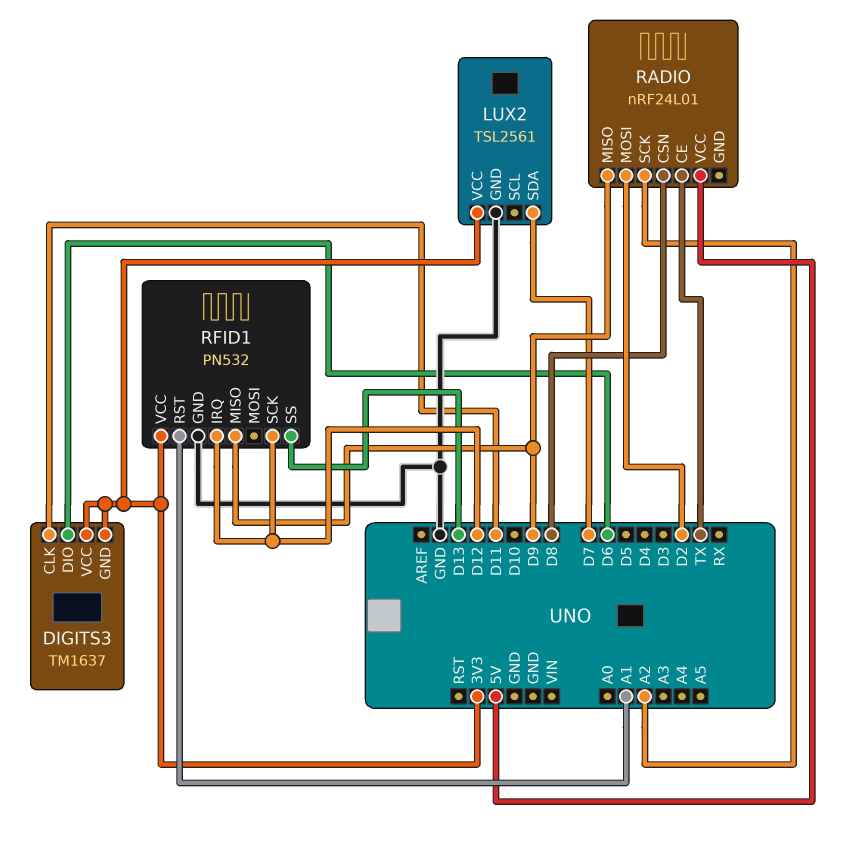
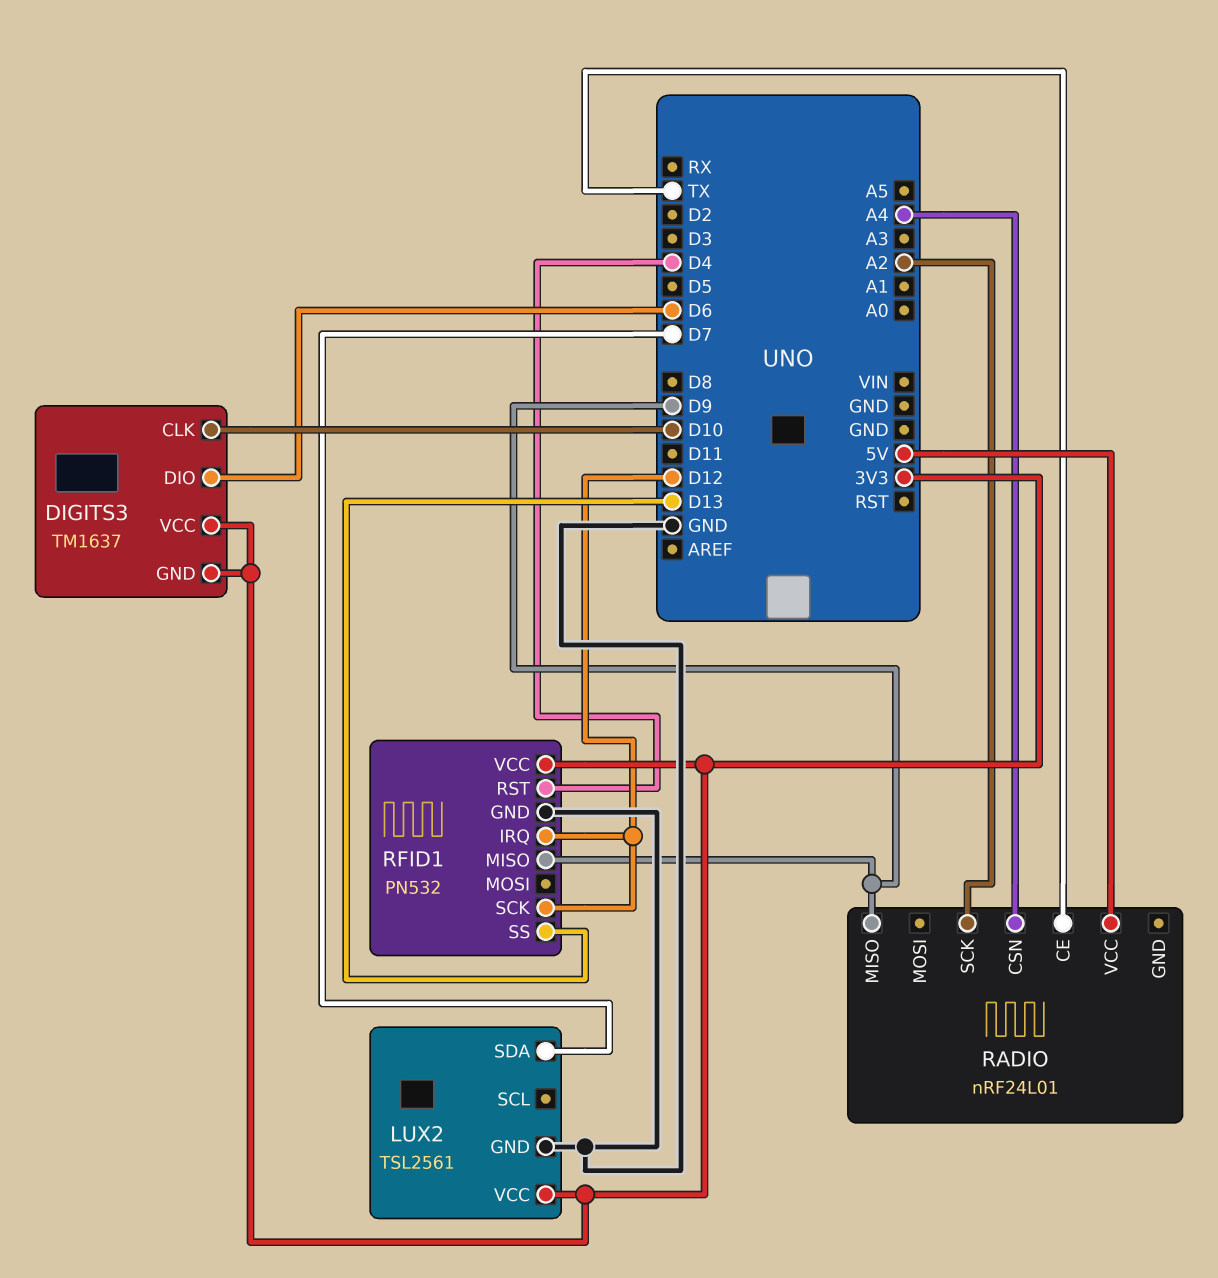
DIGITS3 pin CLK: D11 -> D10
RADIO pin CSN: D8 -> A4
RADIO pin MOSI: D2 -> none
RFID1 pin RST: A1 -> D4

